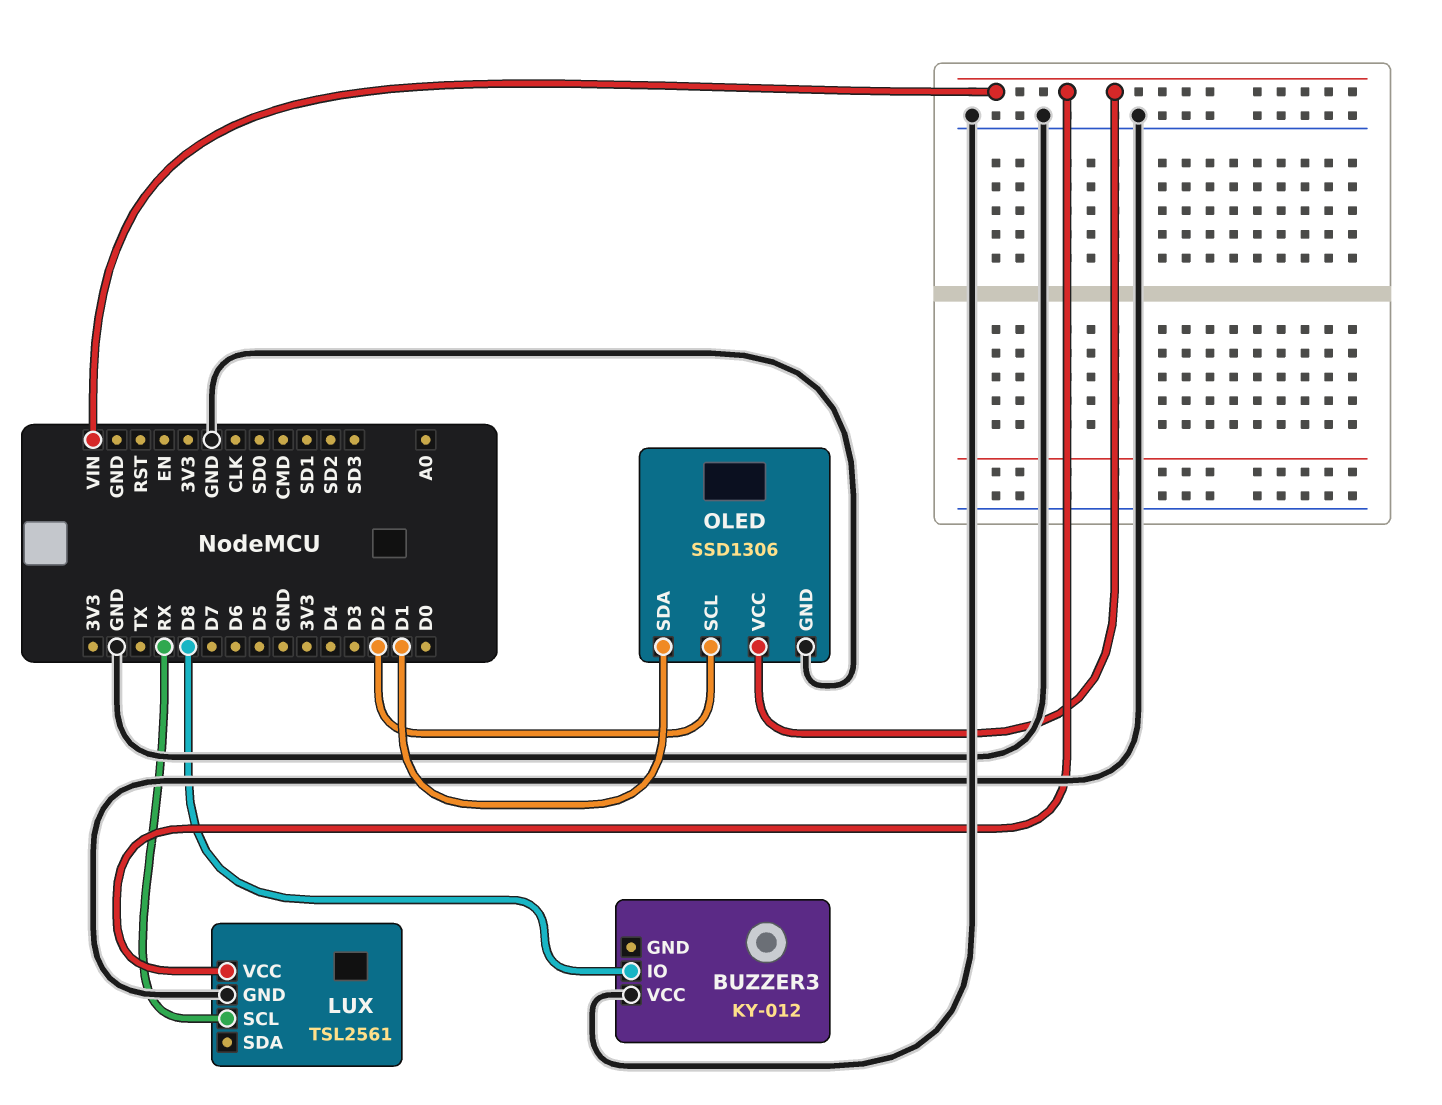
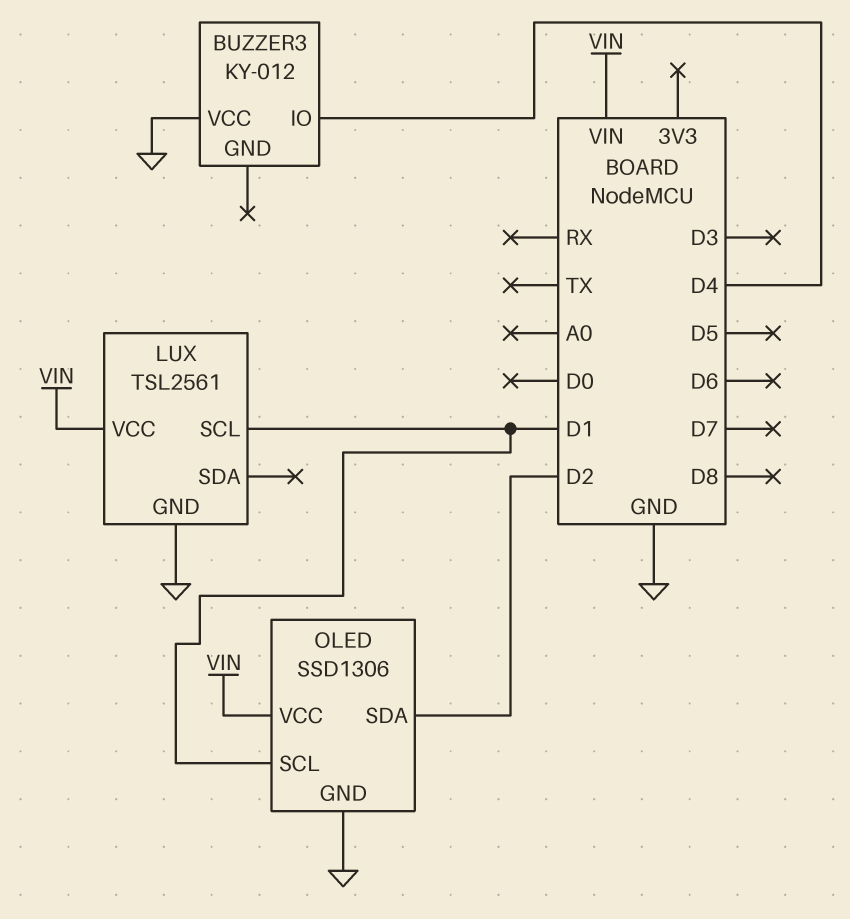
BUZZER3 pin IO: D8 -> D4
LUX pin SCL: RX -> D1
OLED pin SCL: D2 -> D1
OLED pin SDA: D1 -> D2

